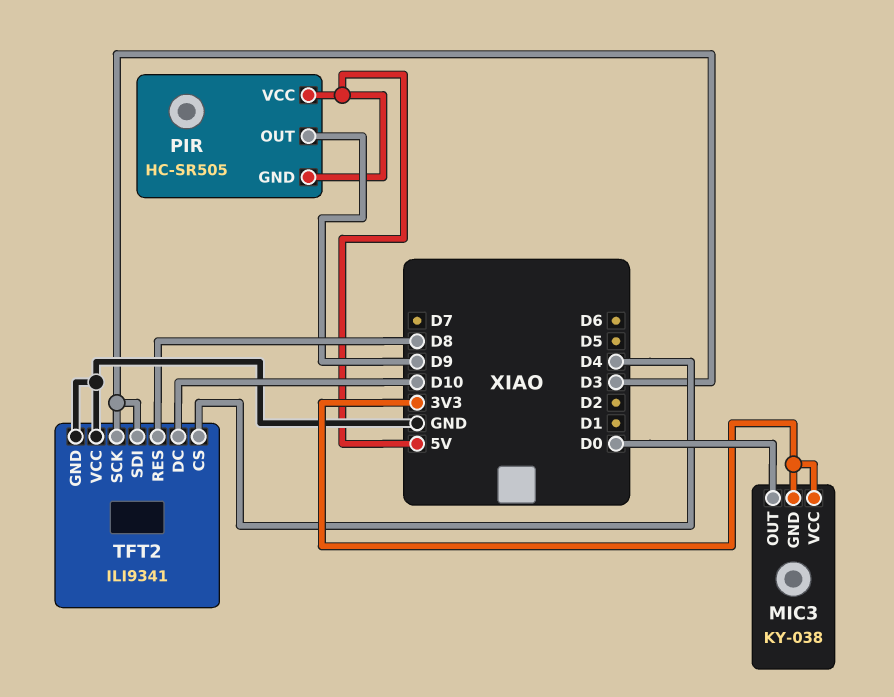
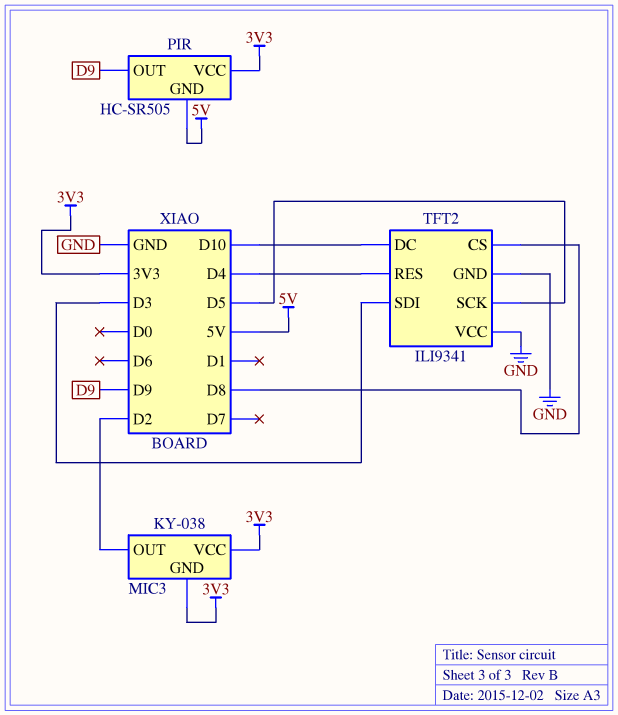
MIC3 pin OUT: D0 -> D2
PIR pin VCC: 5V -> 3V3
TFT2 pin CS: D4 -> D8
TFT2 pin RES: D8 -> D4
TFT2 pin SCK: D3 -> D5

